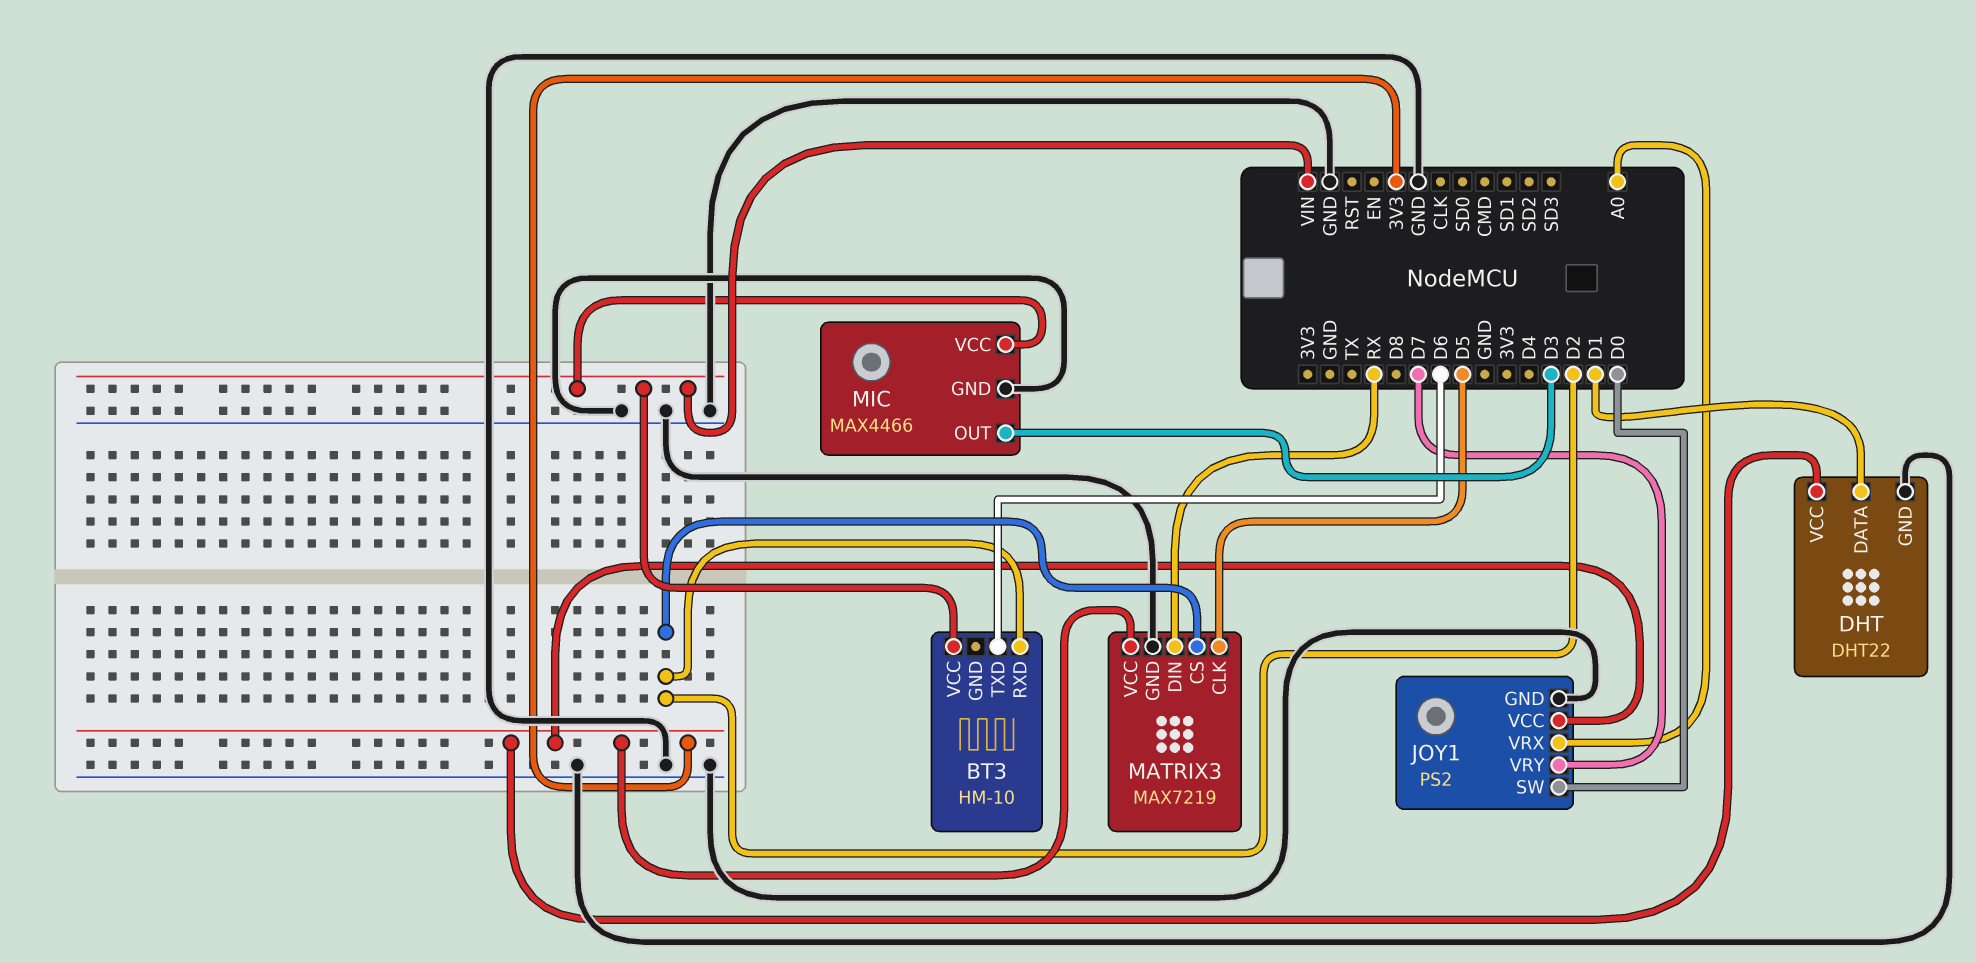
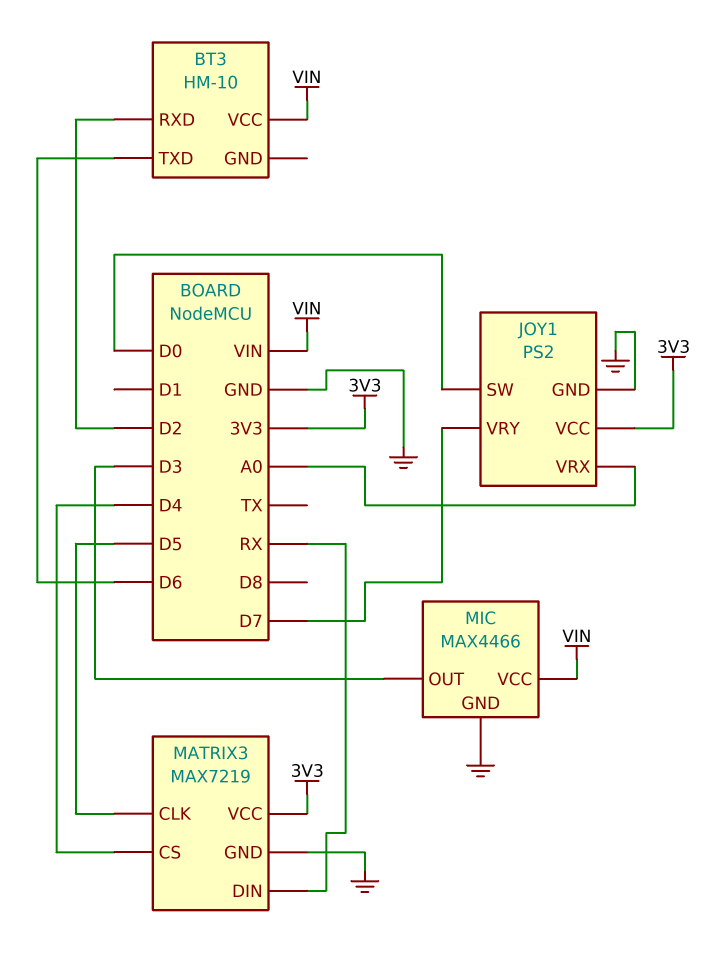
DHT: DHT22 -> none
DHT pin DATA: D1 -> none
DHT pin GND: GND -> none
DHT pin VCC: 3V3 -> none
MATRIX3 pin CS: D2 -> D4

